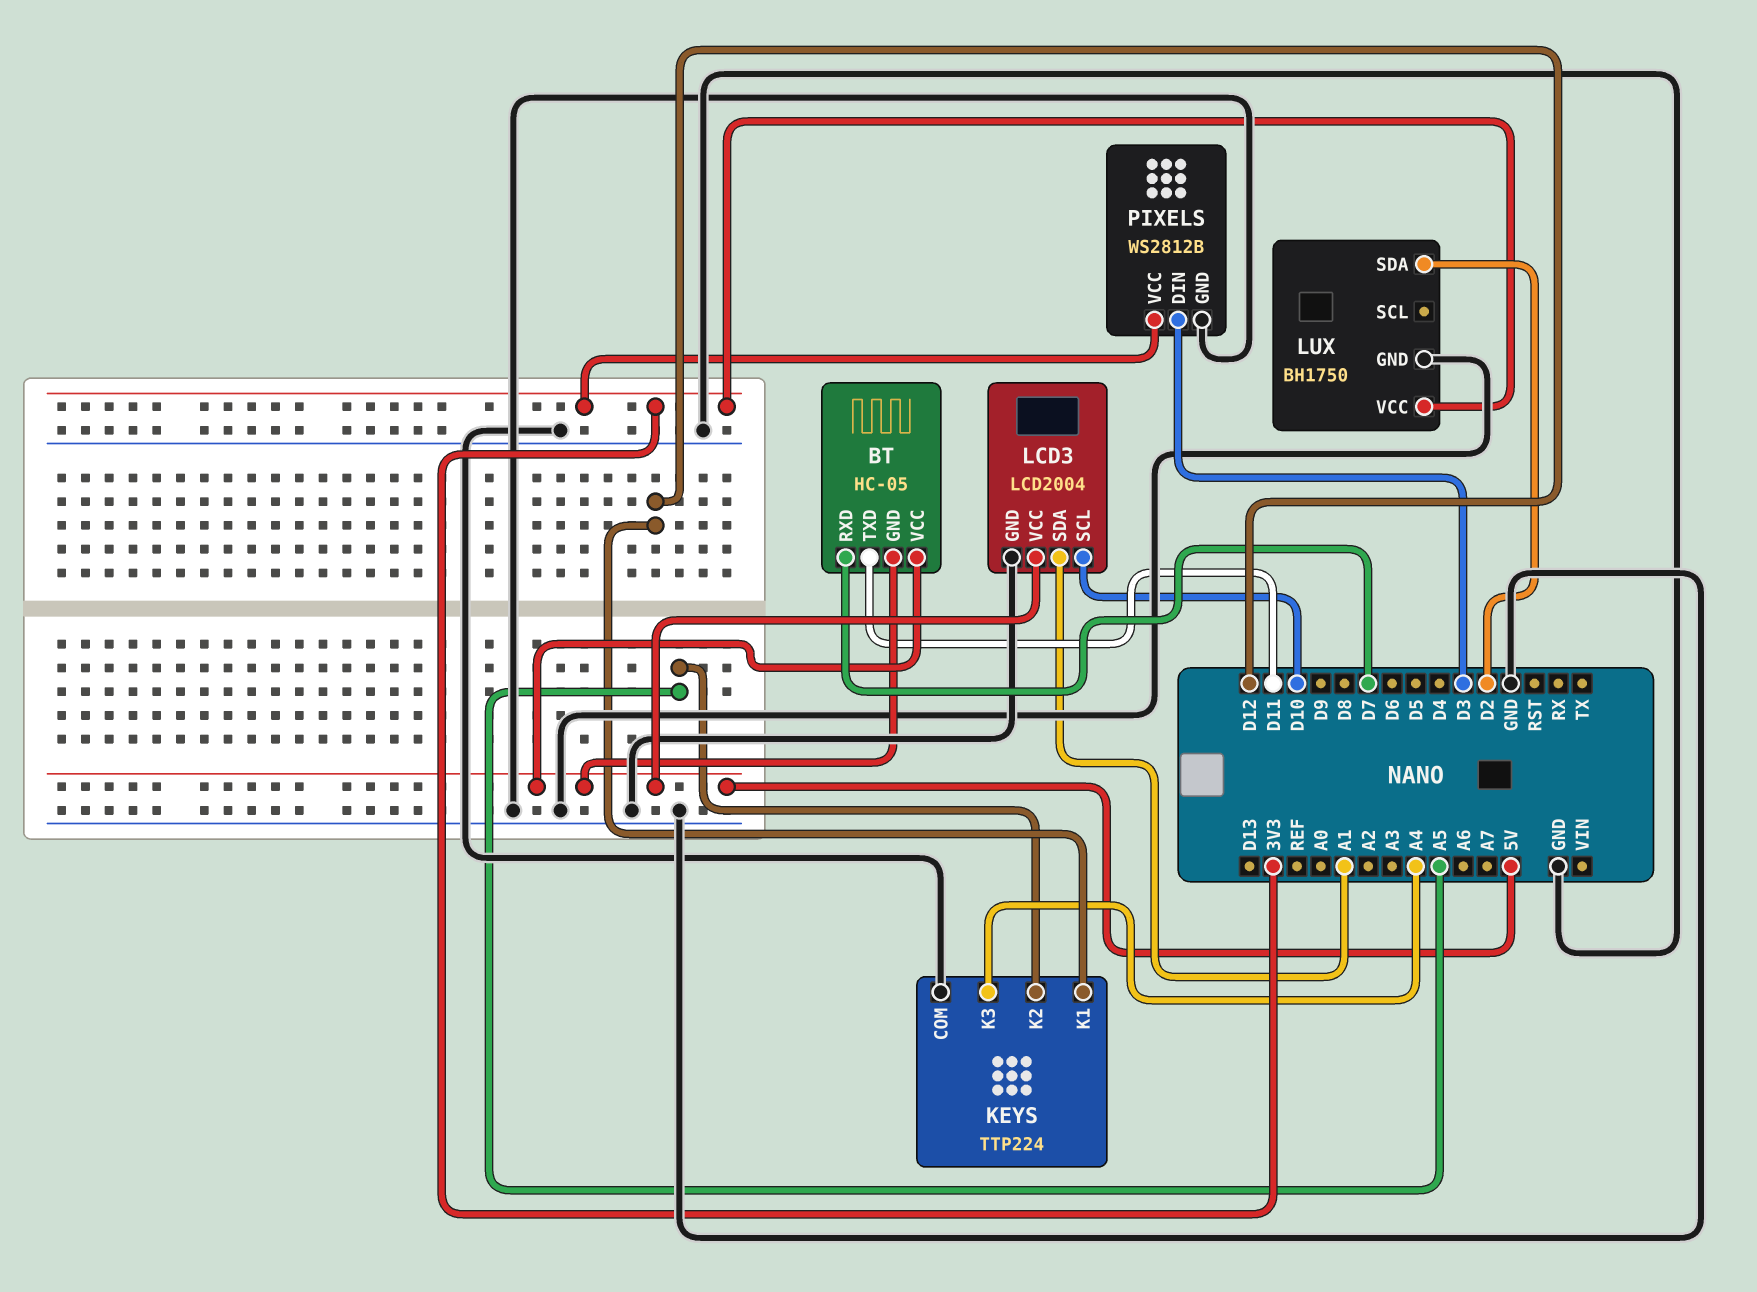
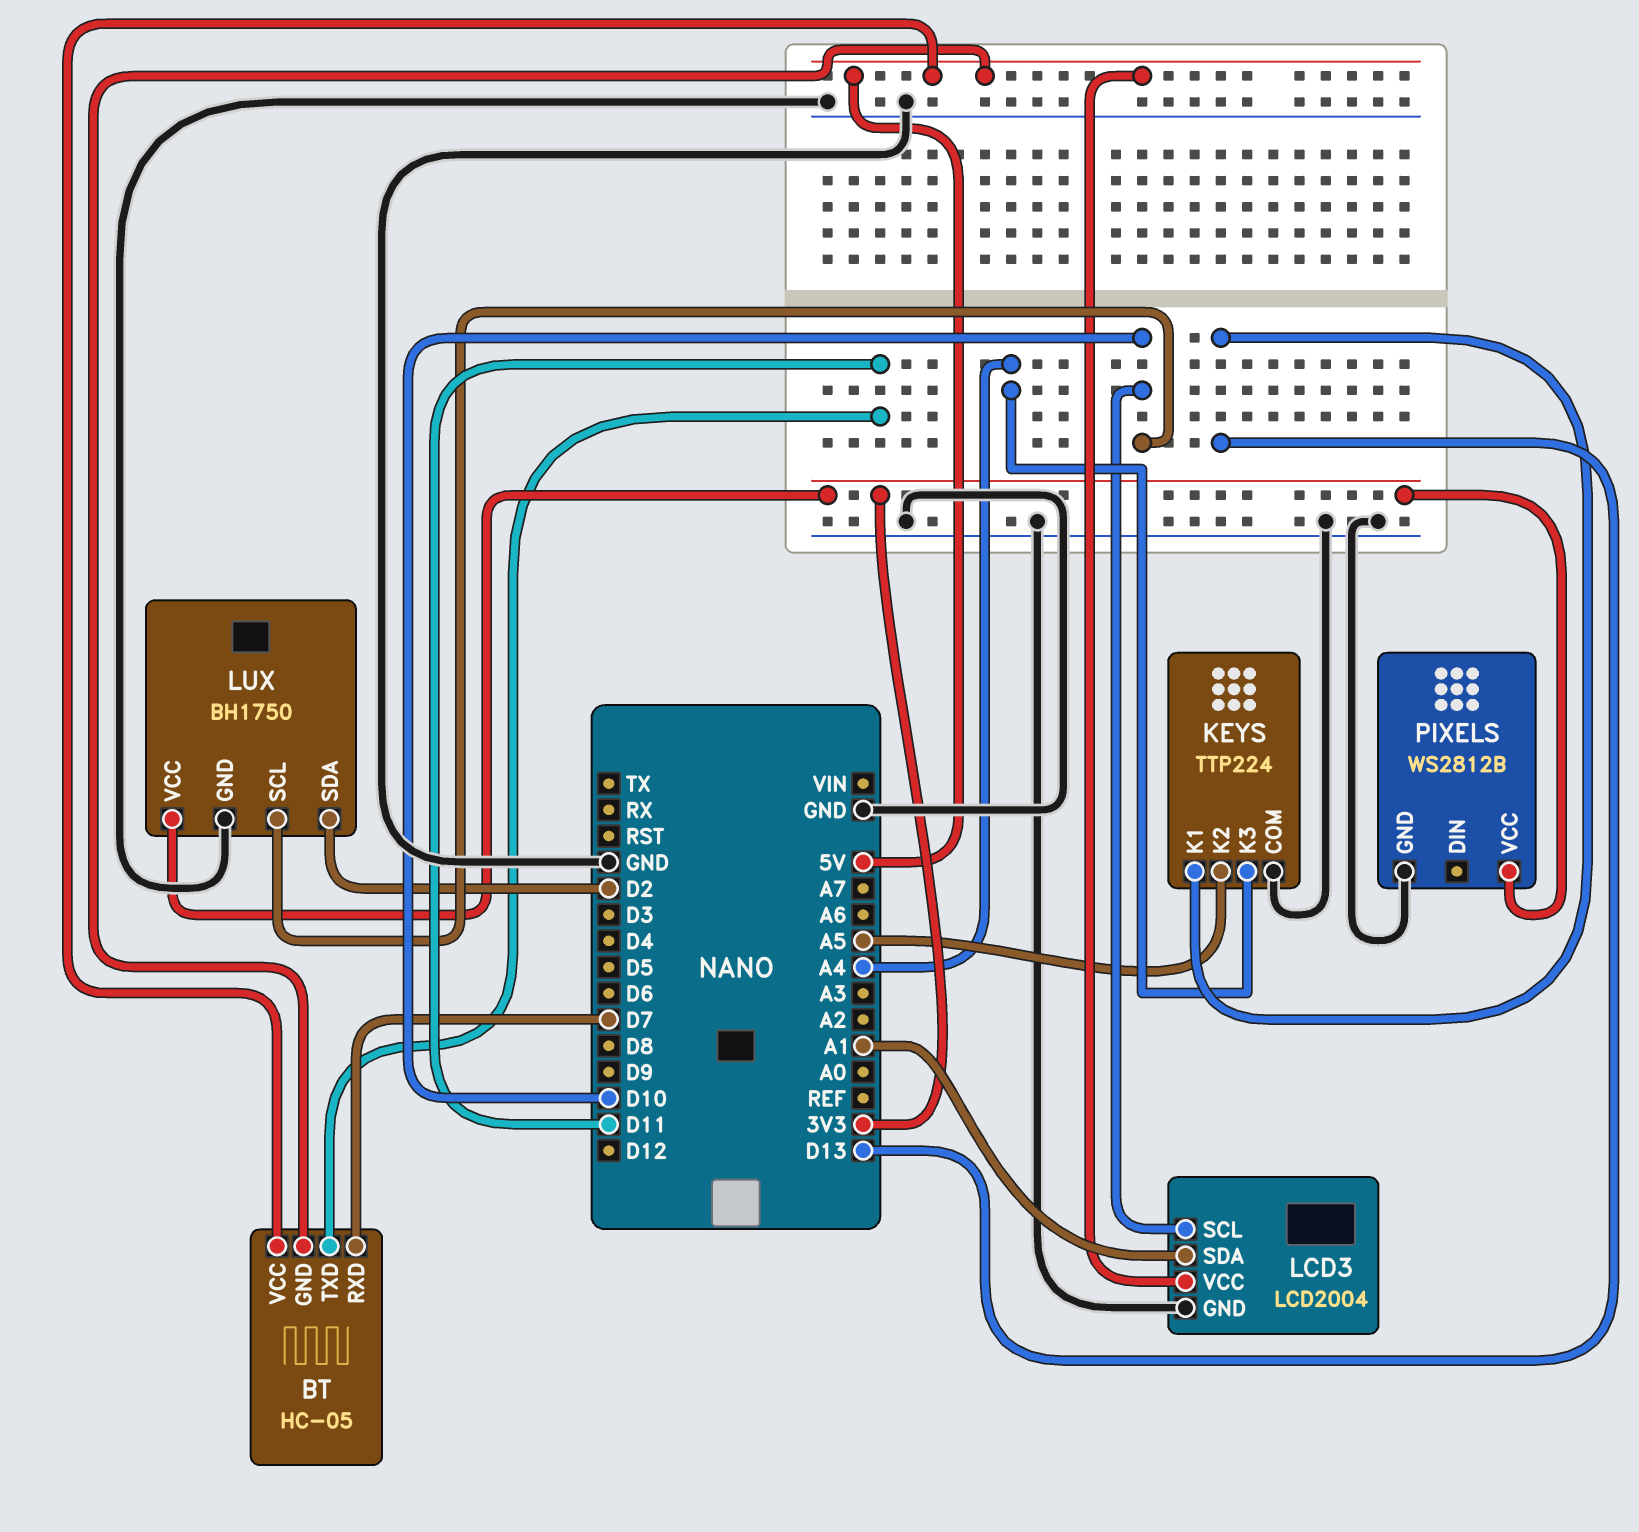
KEYS pin K1: D12 -> D13
LUX pin SCL: none -> D10
PIXELS pin DIN: D3 -> none

